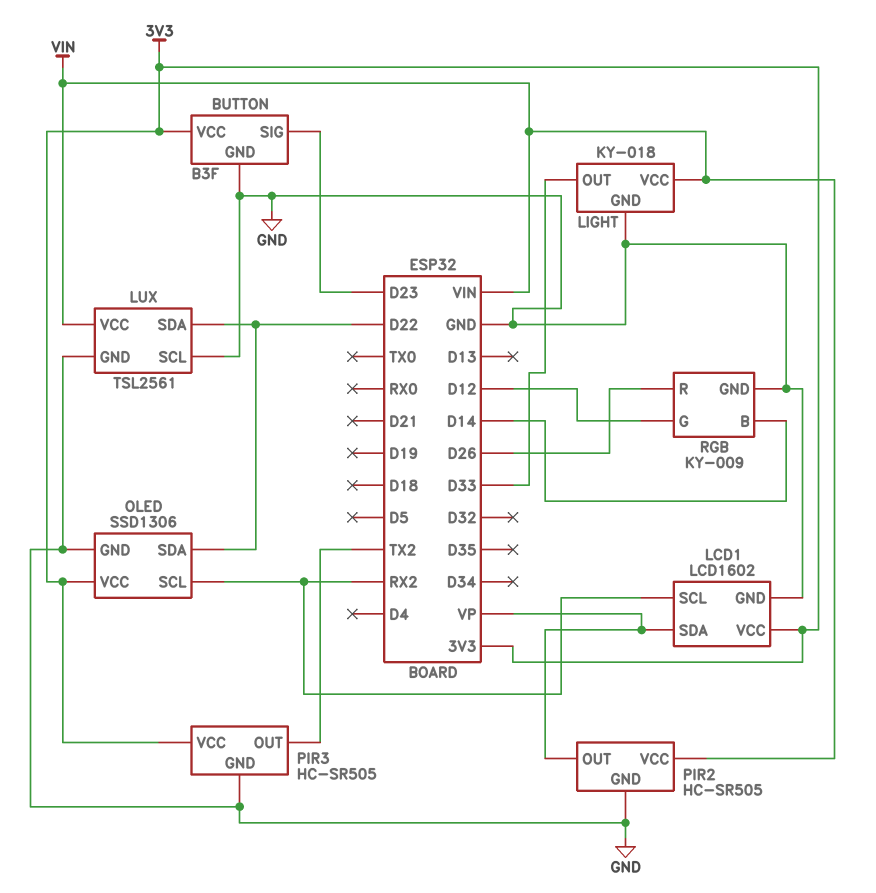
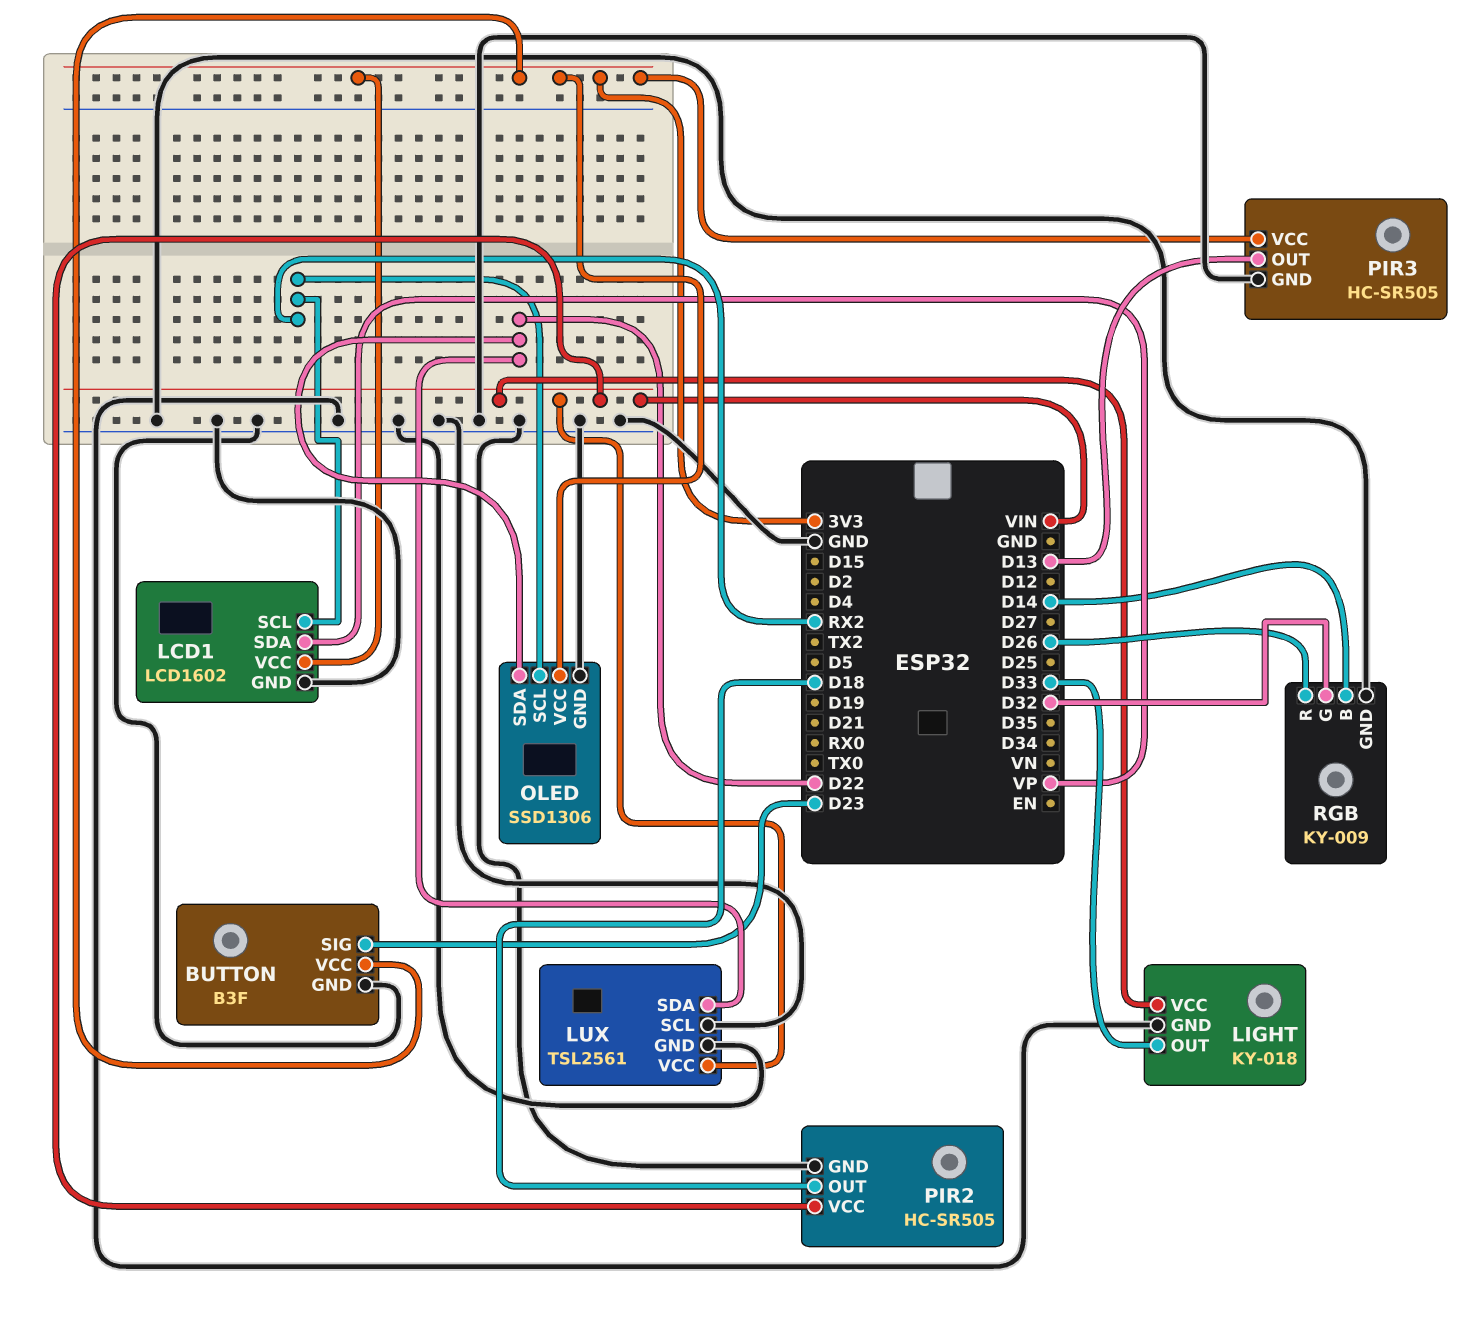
PIR2 pin OUT: VP -> D18
PIR3 pin OUT: TX2 -> D13
RGB pin G: D12 -> D32

